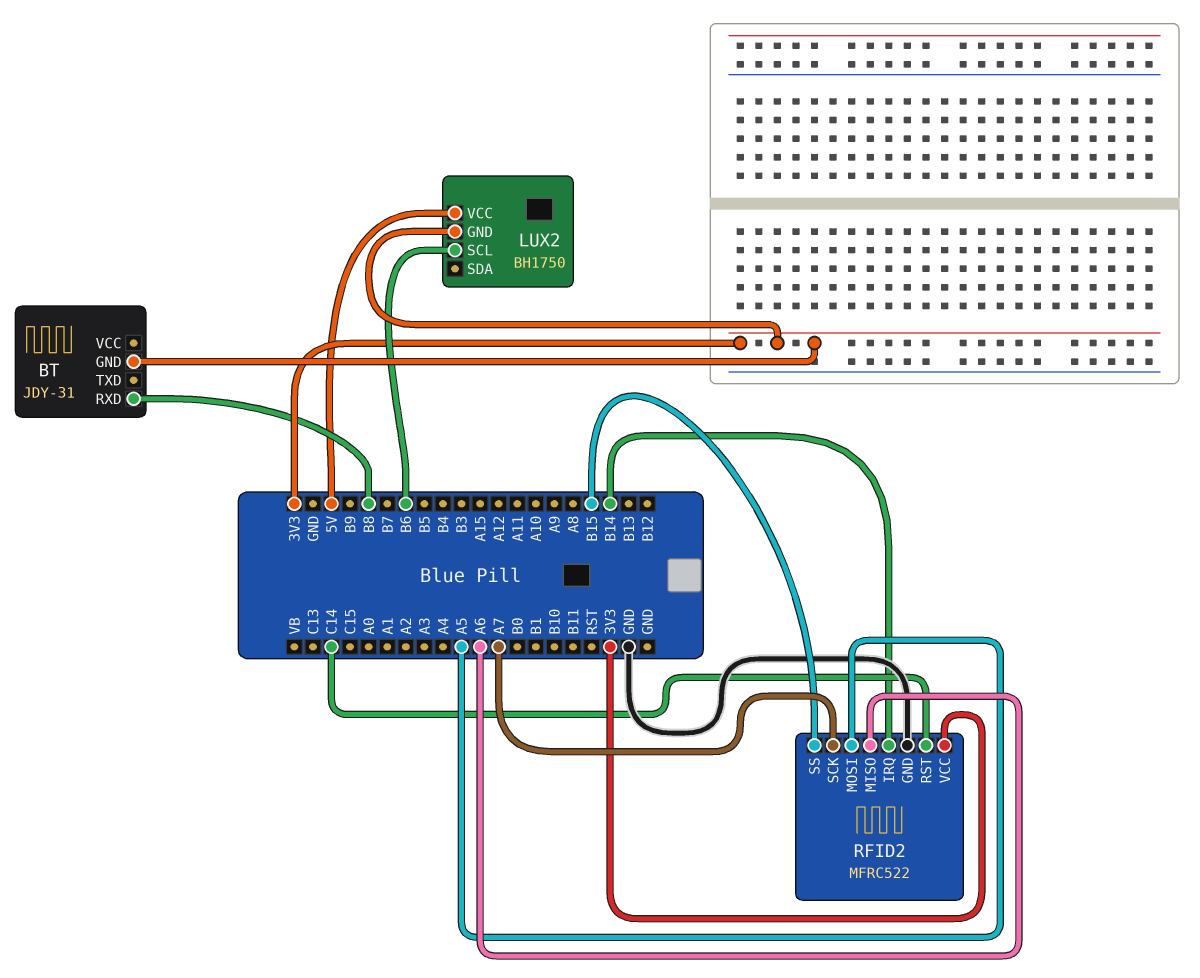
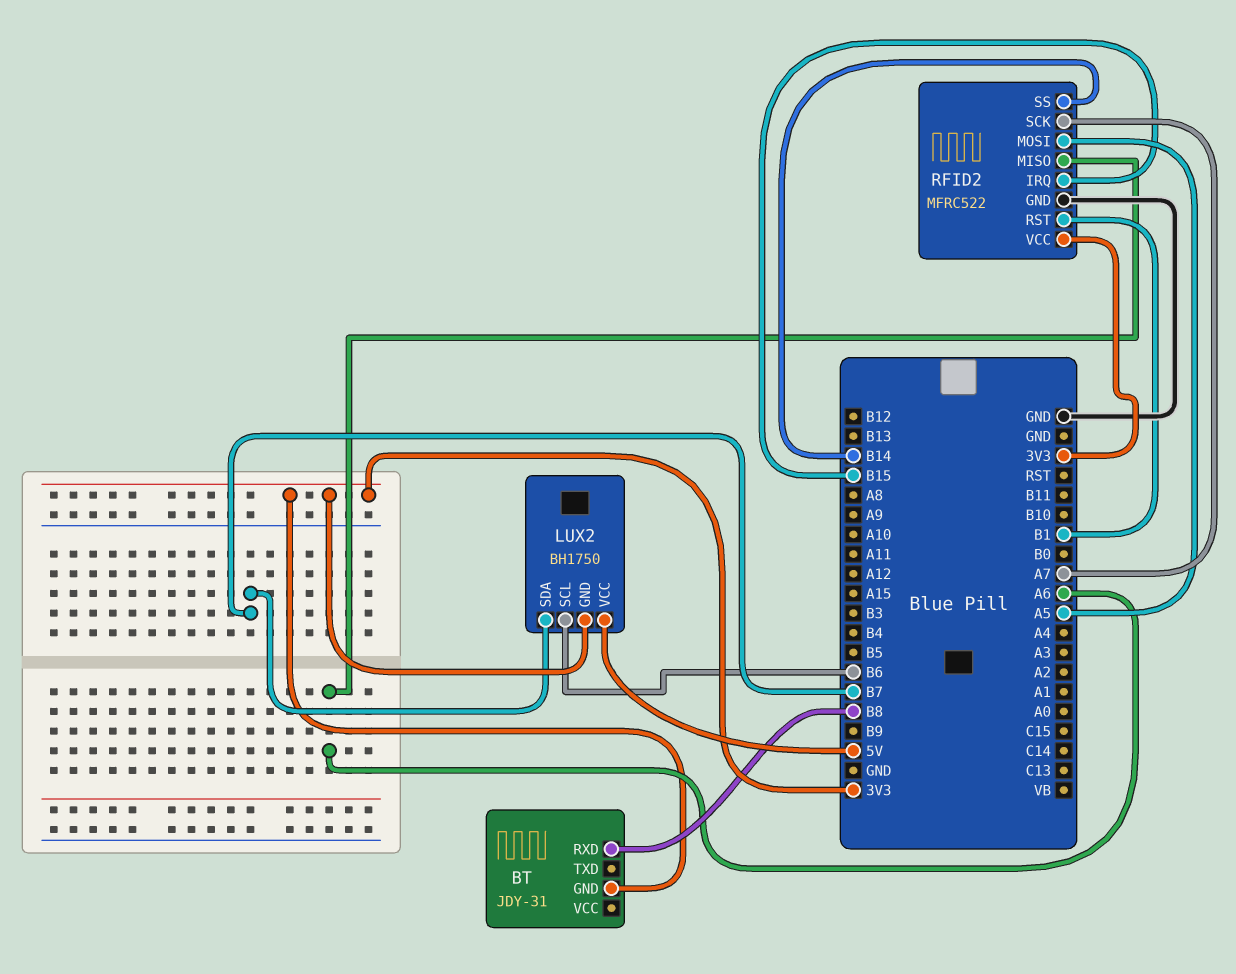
LUX2 pin SDA: none -> B7
RFID2 pin IRQ: B14 -> B15
RFID2 pin RST: C14 -> B1
RFID2 pin SS: B15 -> B14

